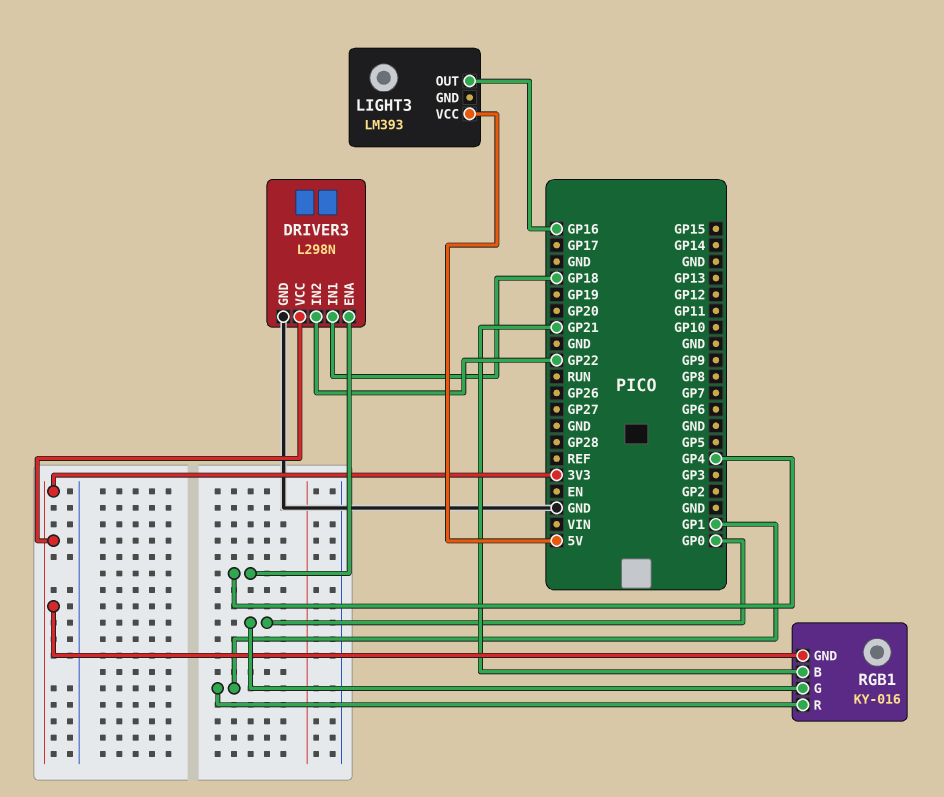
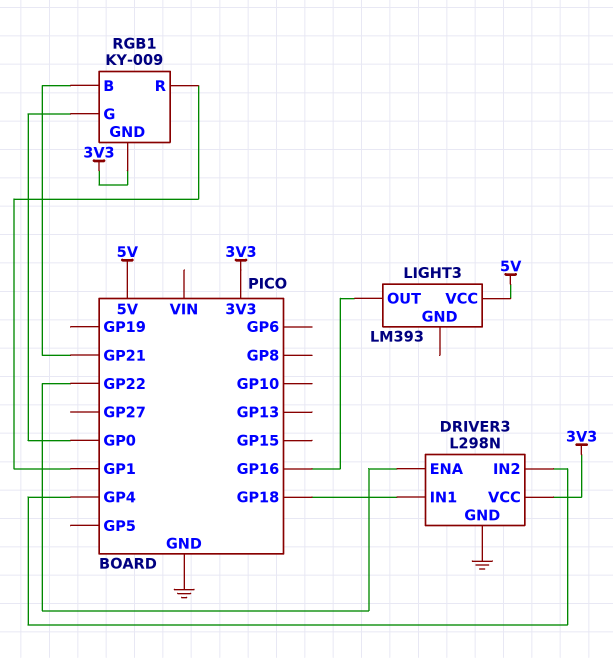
DRIVER3 pin ENA: GP4 -> GP22
DRIVER3 pin IN2: GP22 -> GP4
RGB1: KY-016 -> KY-009

